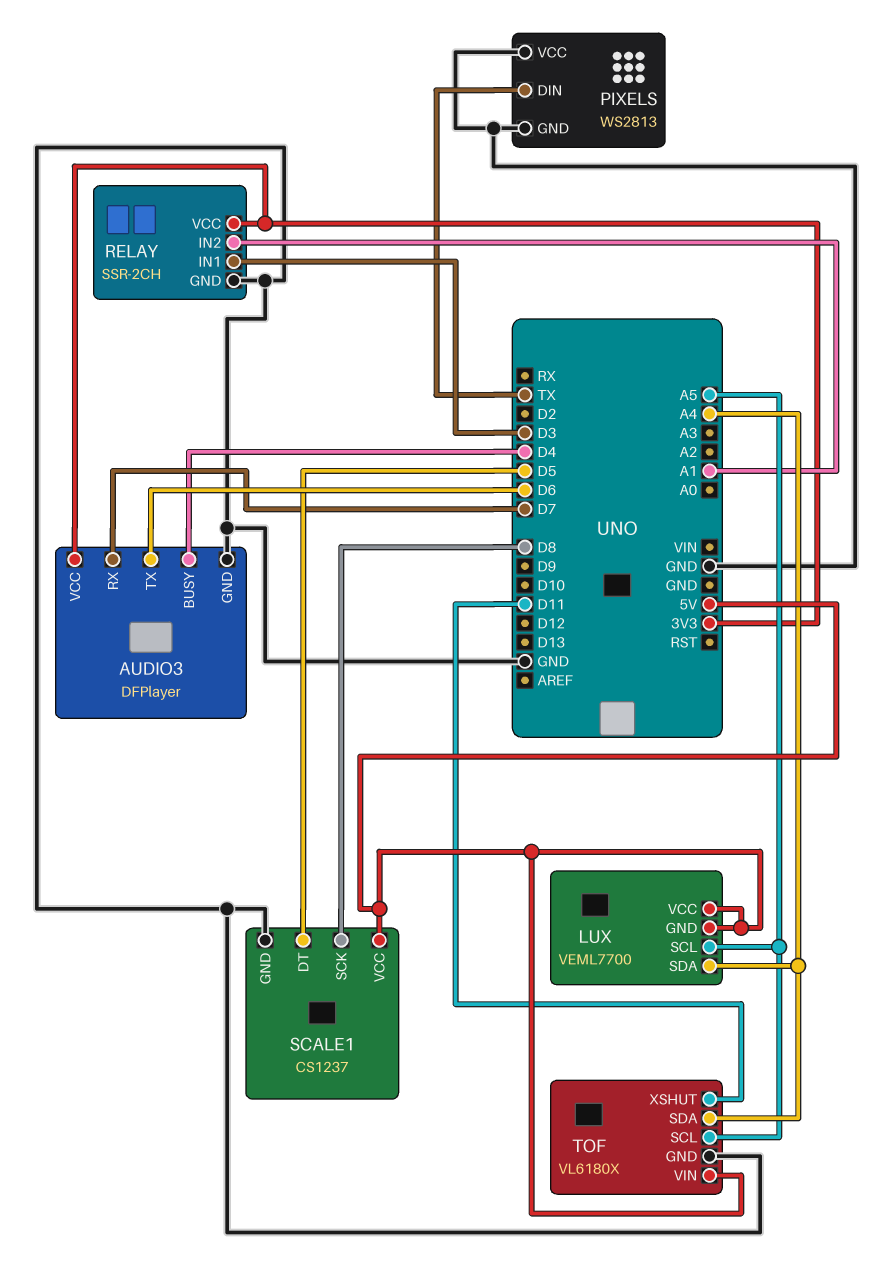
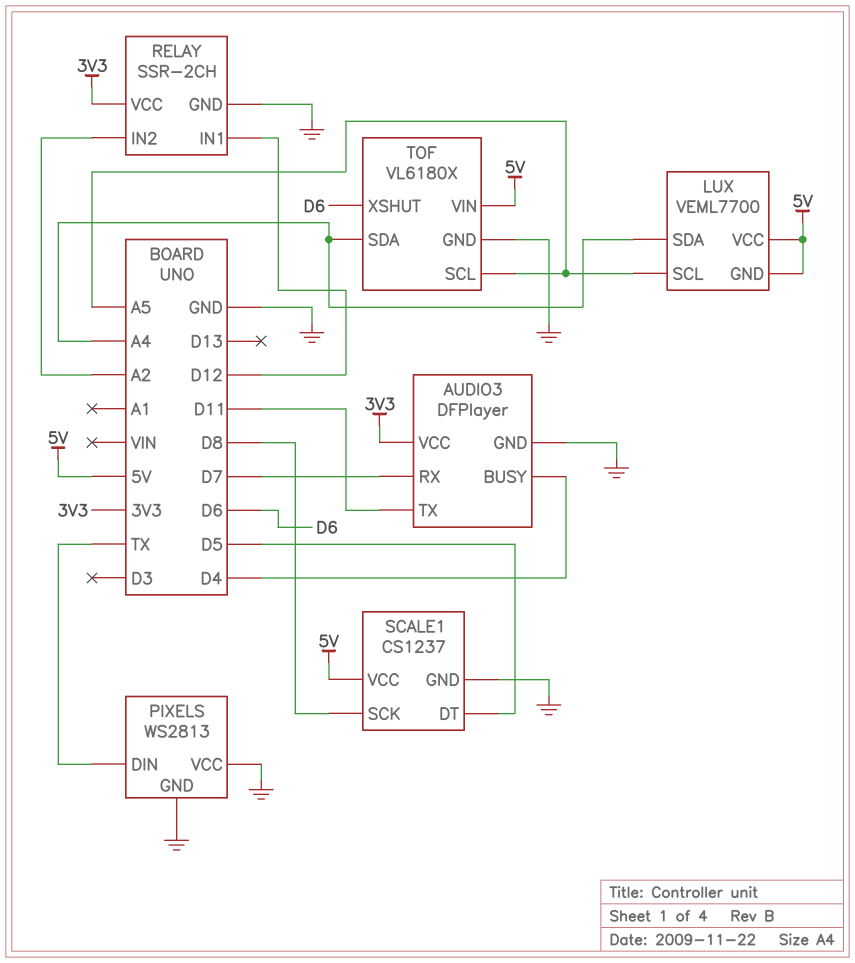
AUDIO3 pin TX: D6 -> D11
RELAY pin IN1: D3 -> D12
RELAY pin IN2: A1 -> A2
TOF pin XSHUT: D11 -> D6

